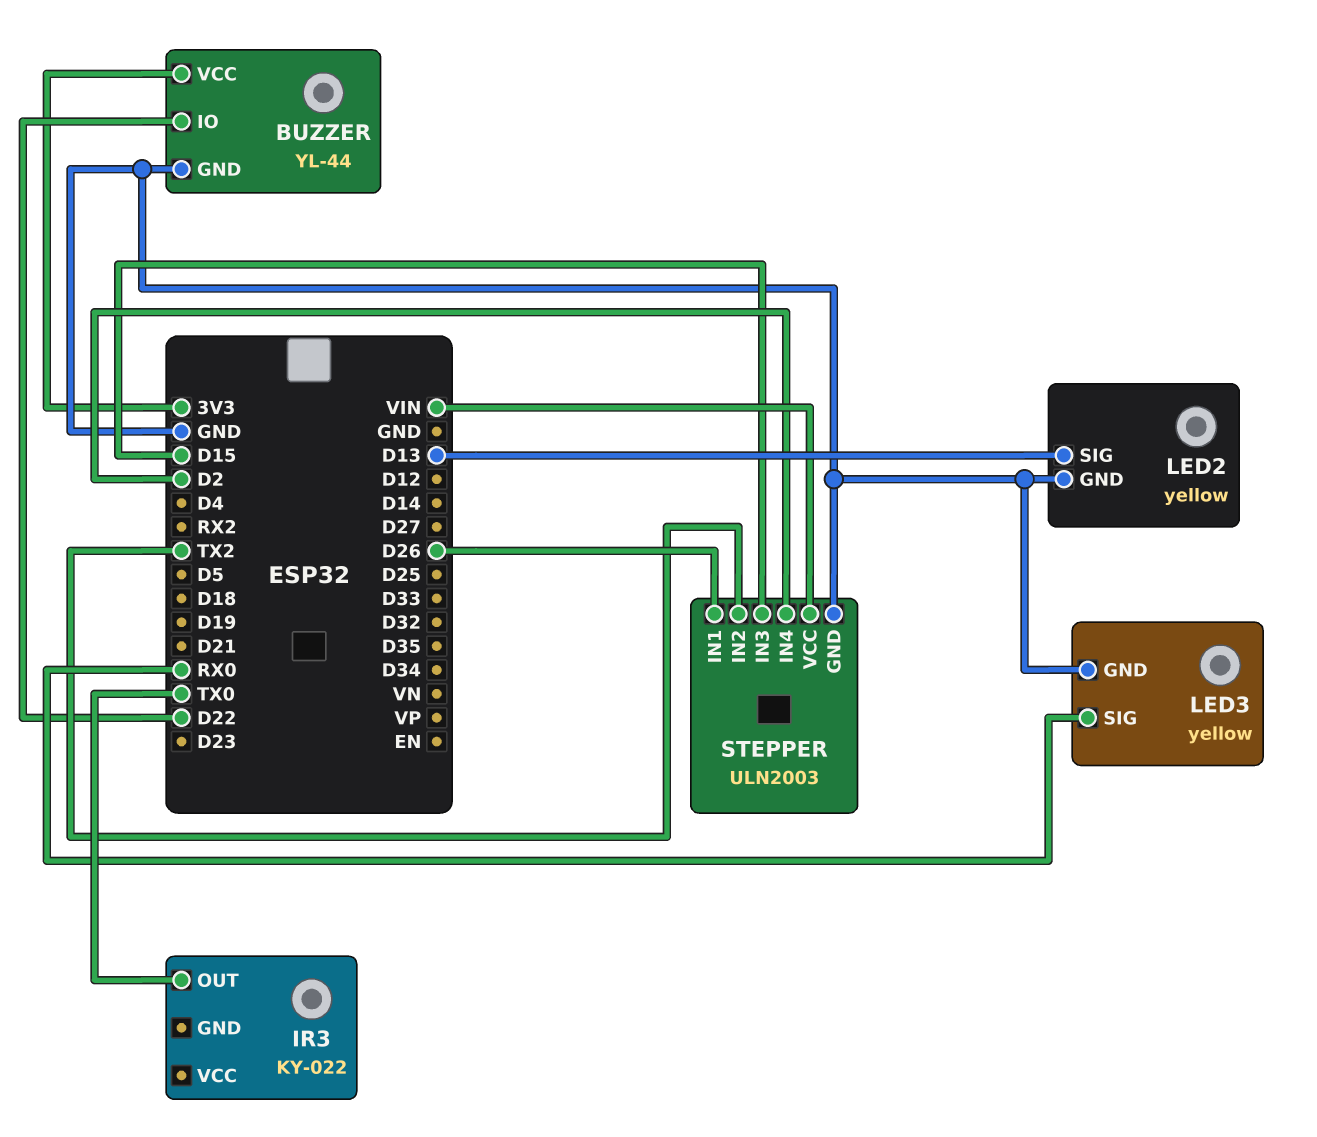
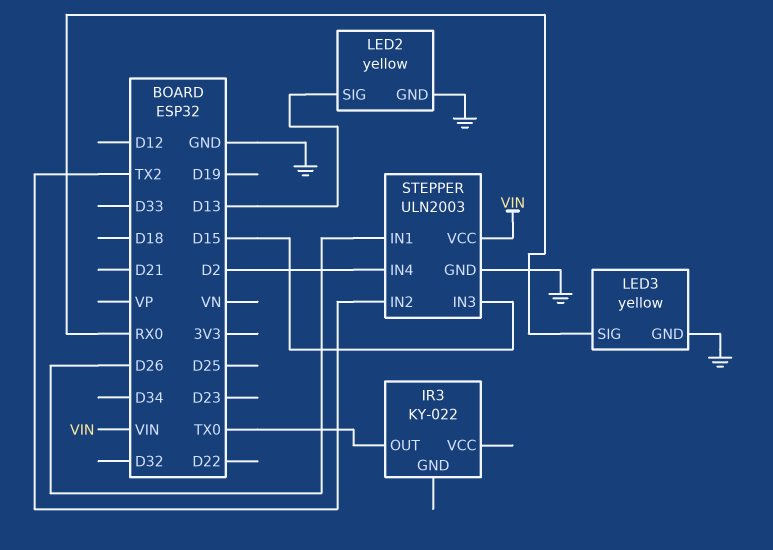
BUZZER: YL-44 -> none
BUZZER pin GND: GND -> none
BUZZER pin IO: D22 -> none
BUZZER pin VCC: 3V3 -> none

